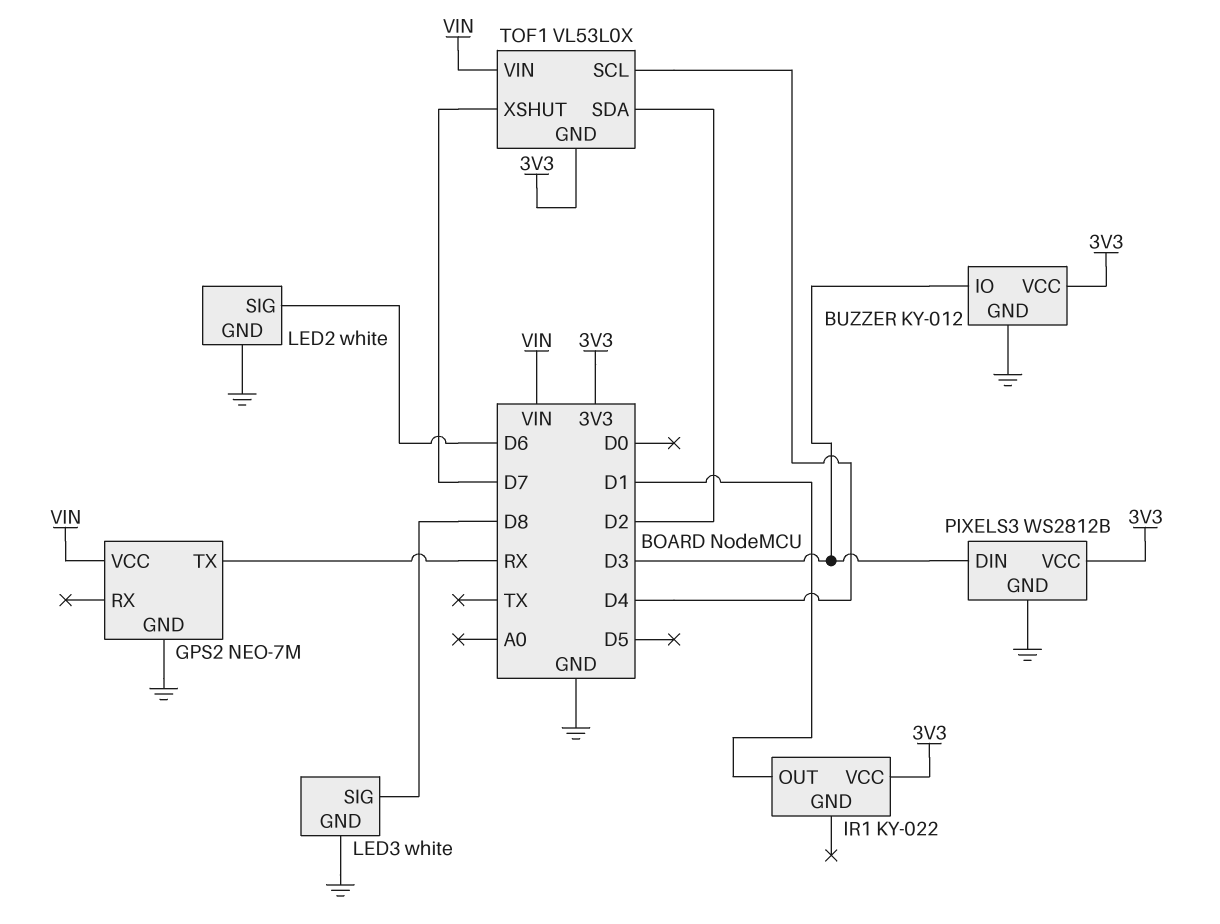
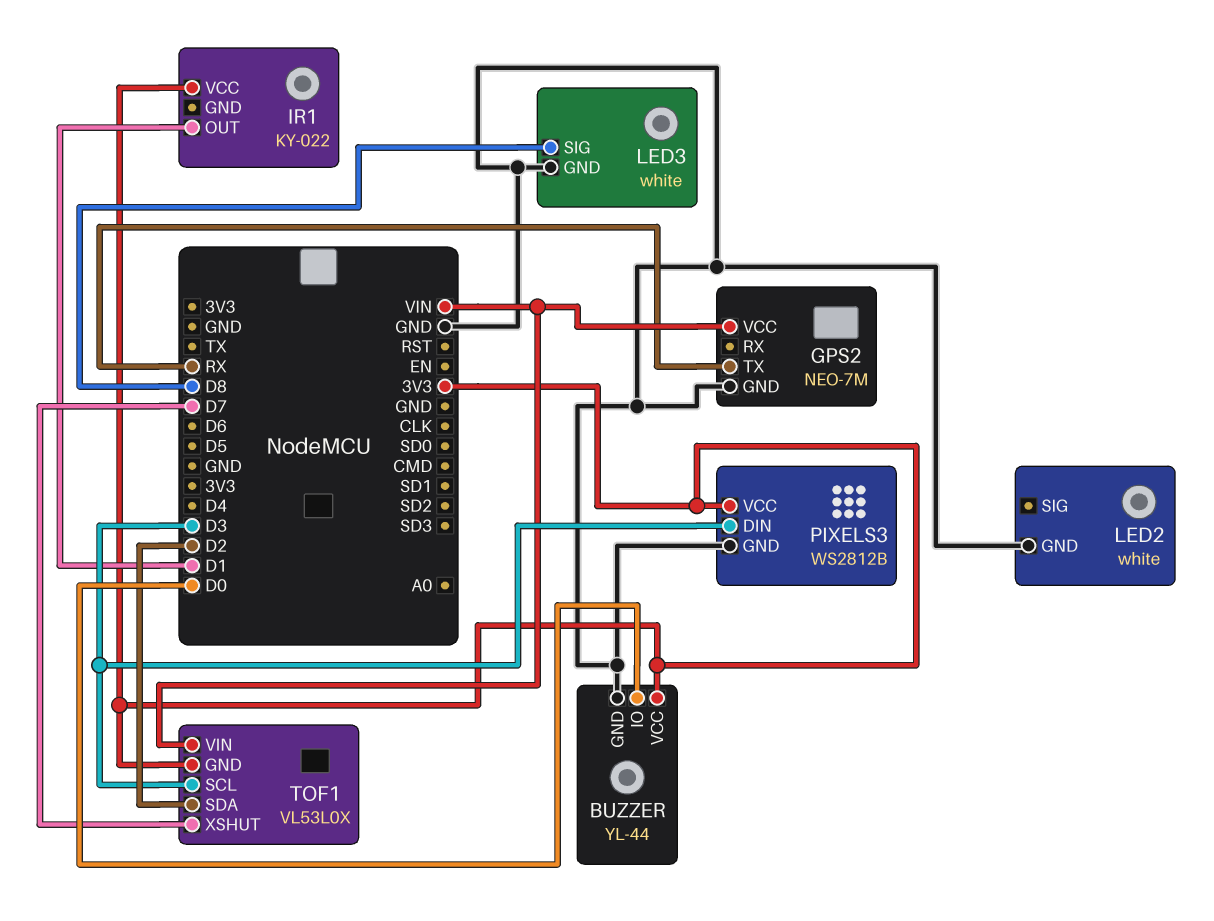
BUZZER: KY-012 -> YL-44
BUZZER pin IO: D3 -> D0
LED2 pin SIG: D6 -> none
TOF1 pin SCL: D4 -> D3

